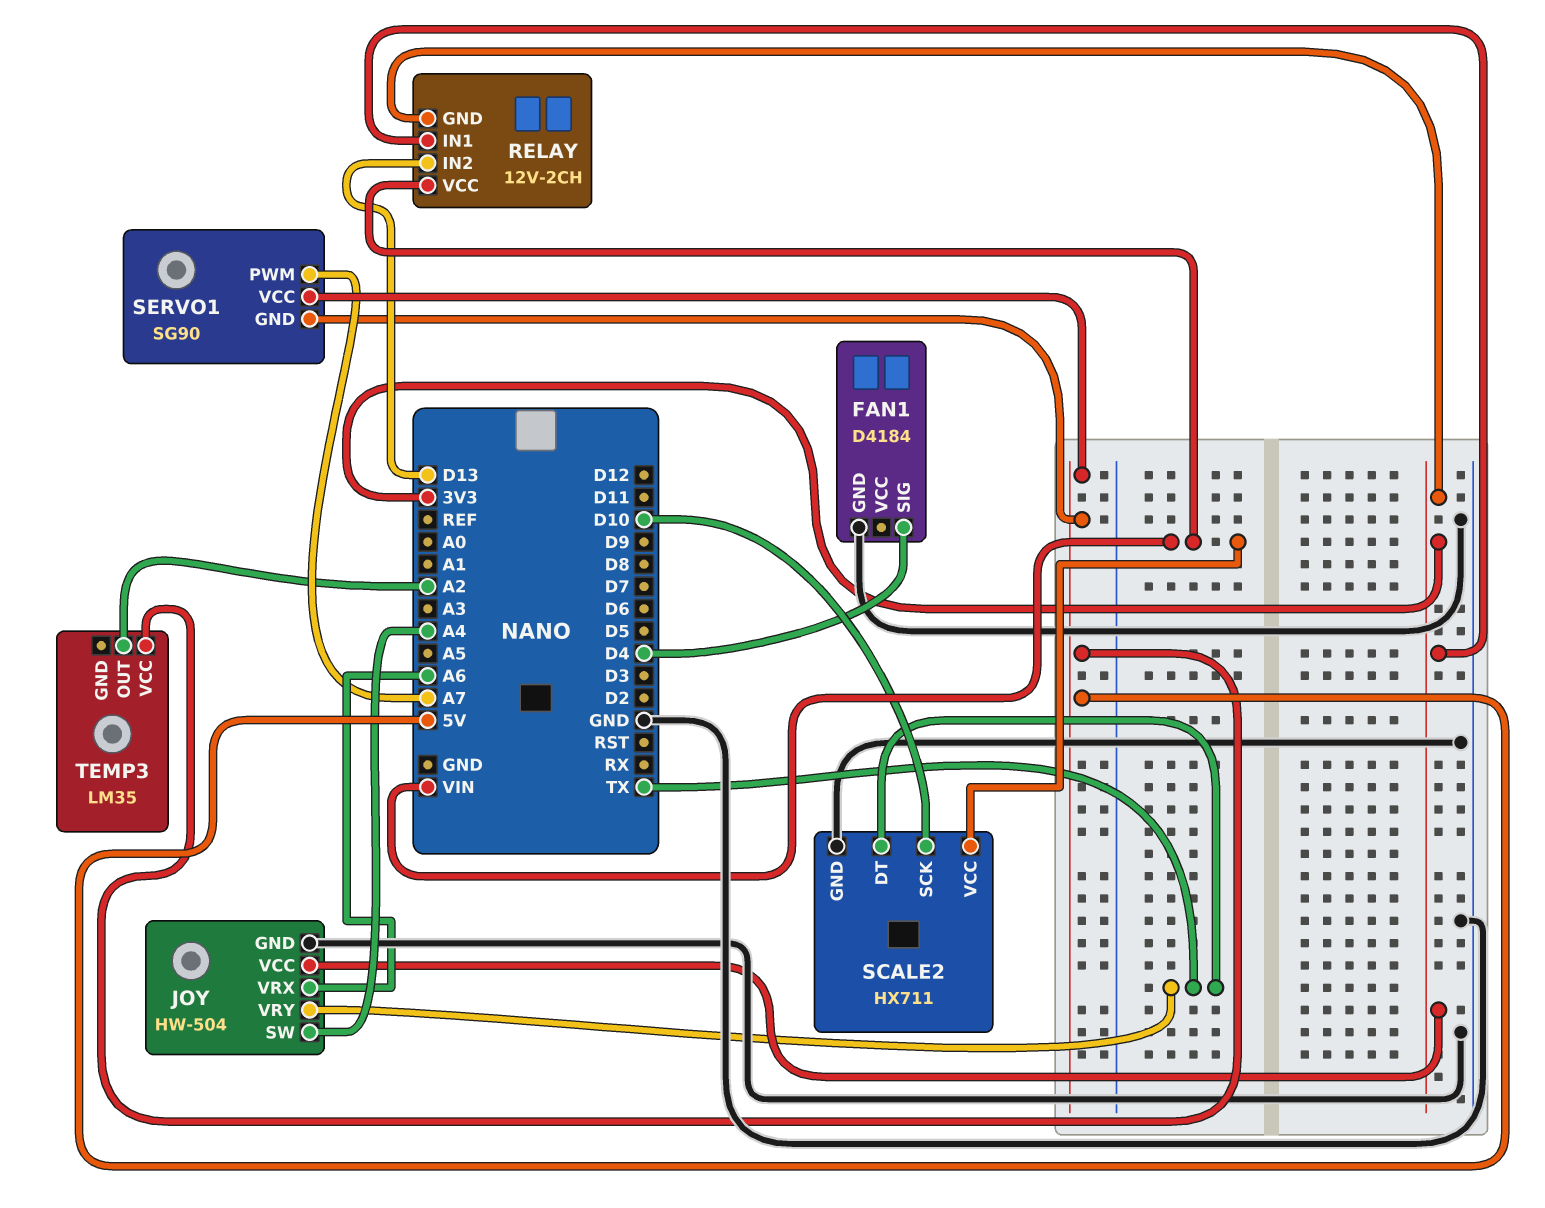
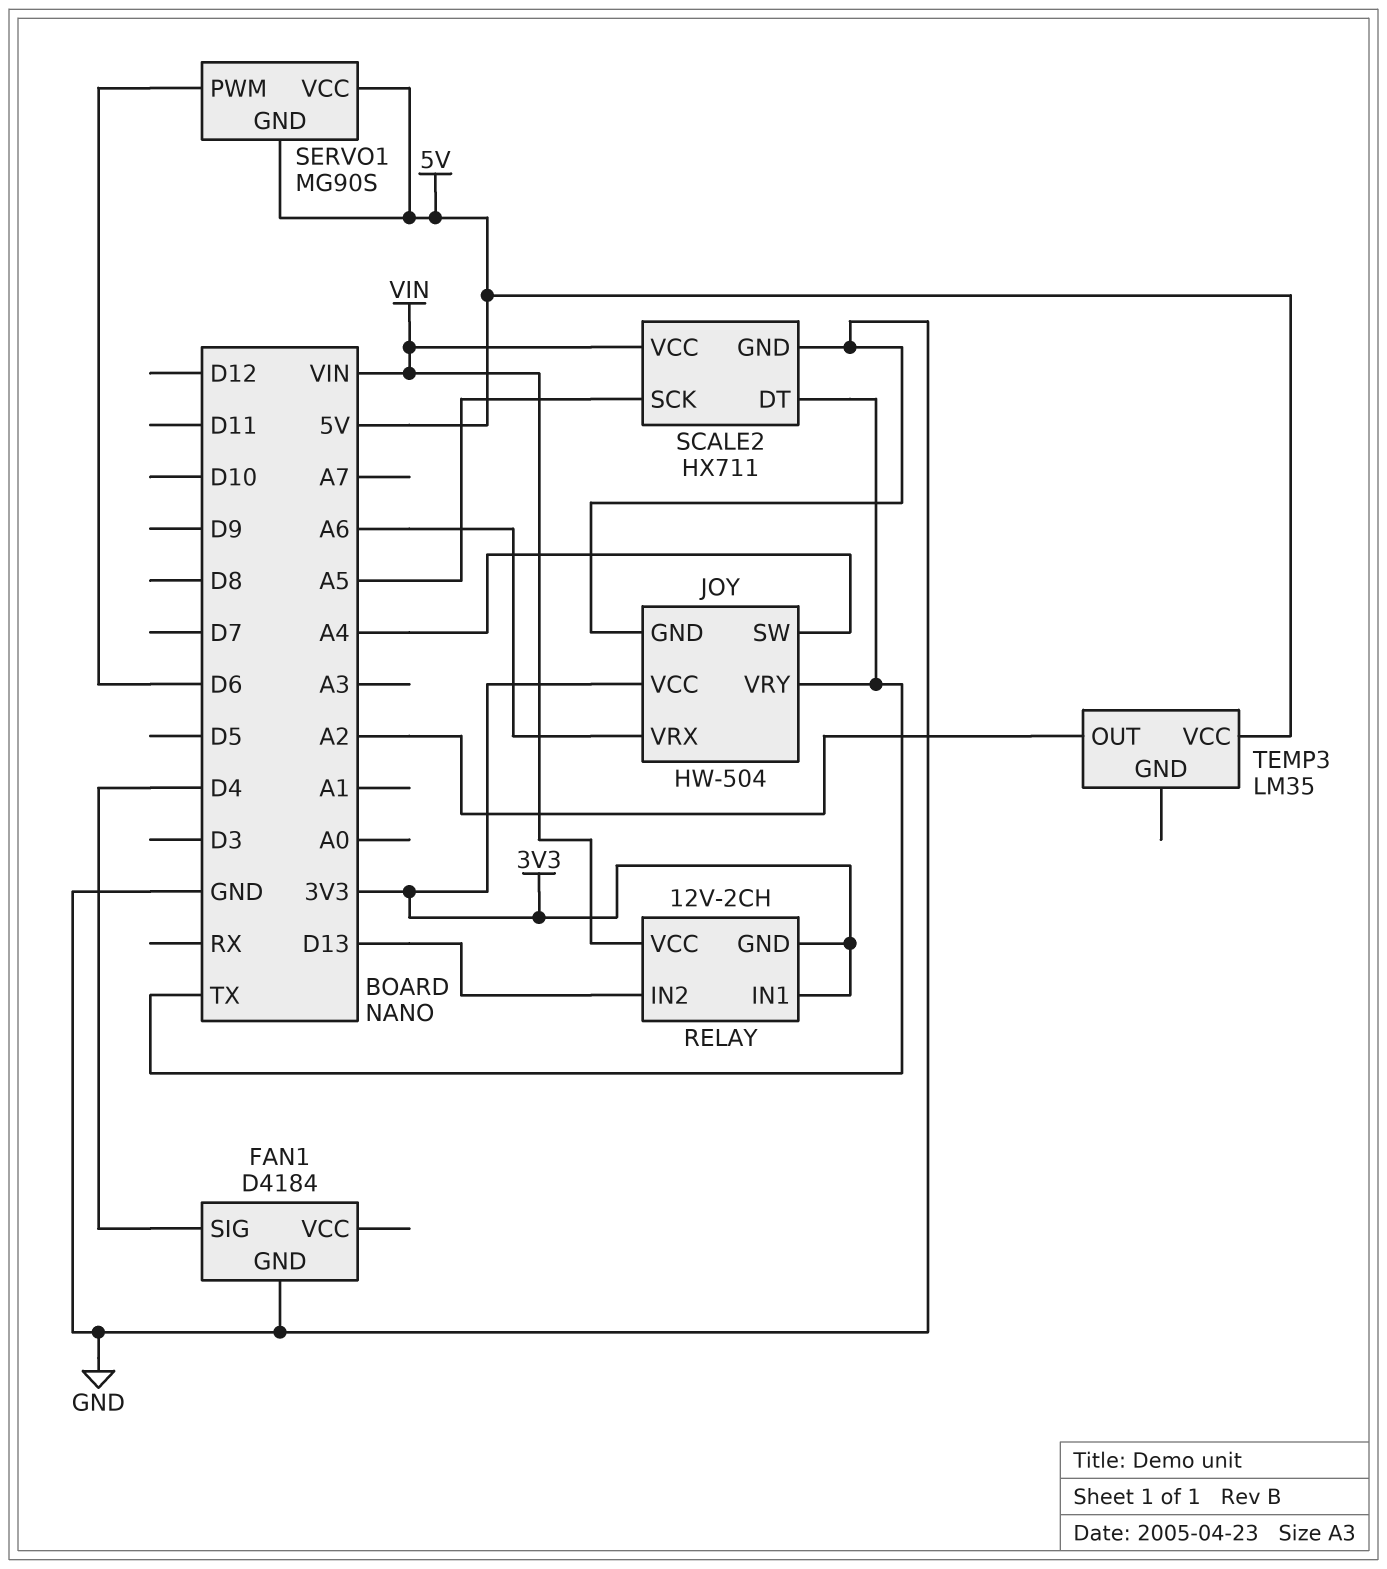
SCALE2 pin SCK: D10 -> A5
SERVO1: SG90 -> MG90S
SERVO1 pin PWM: A7 -> D6

